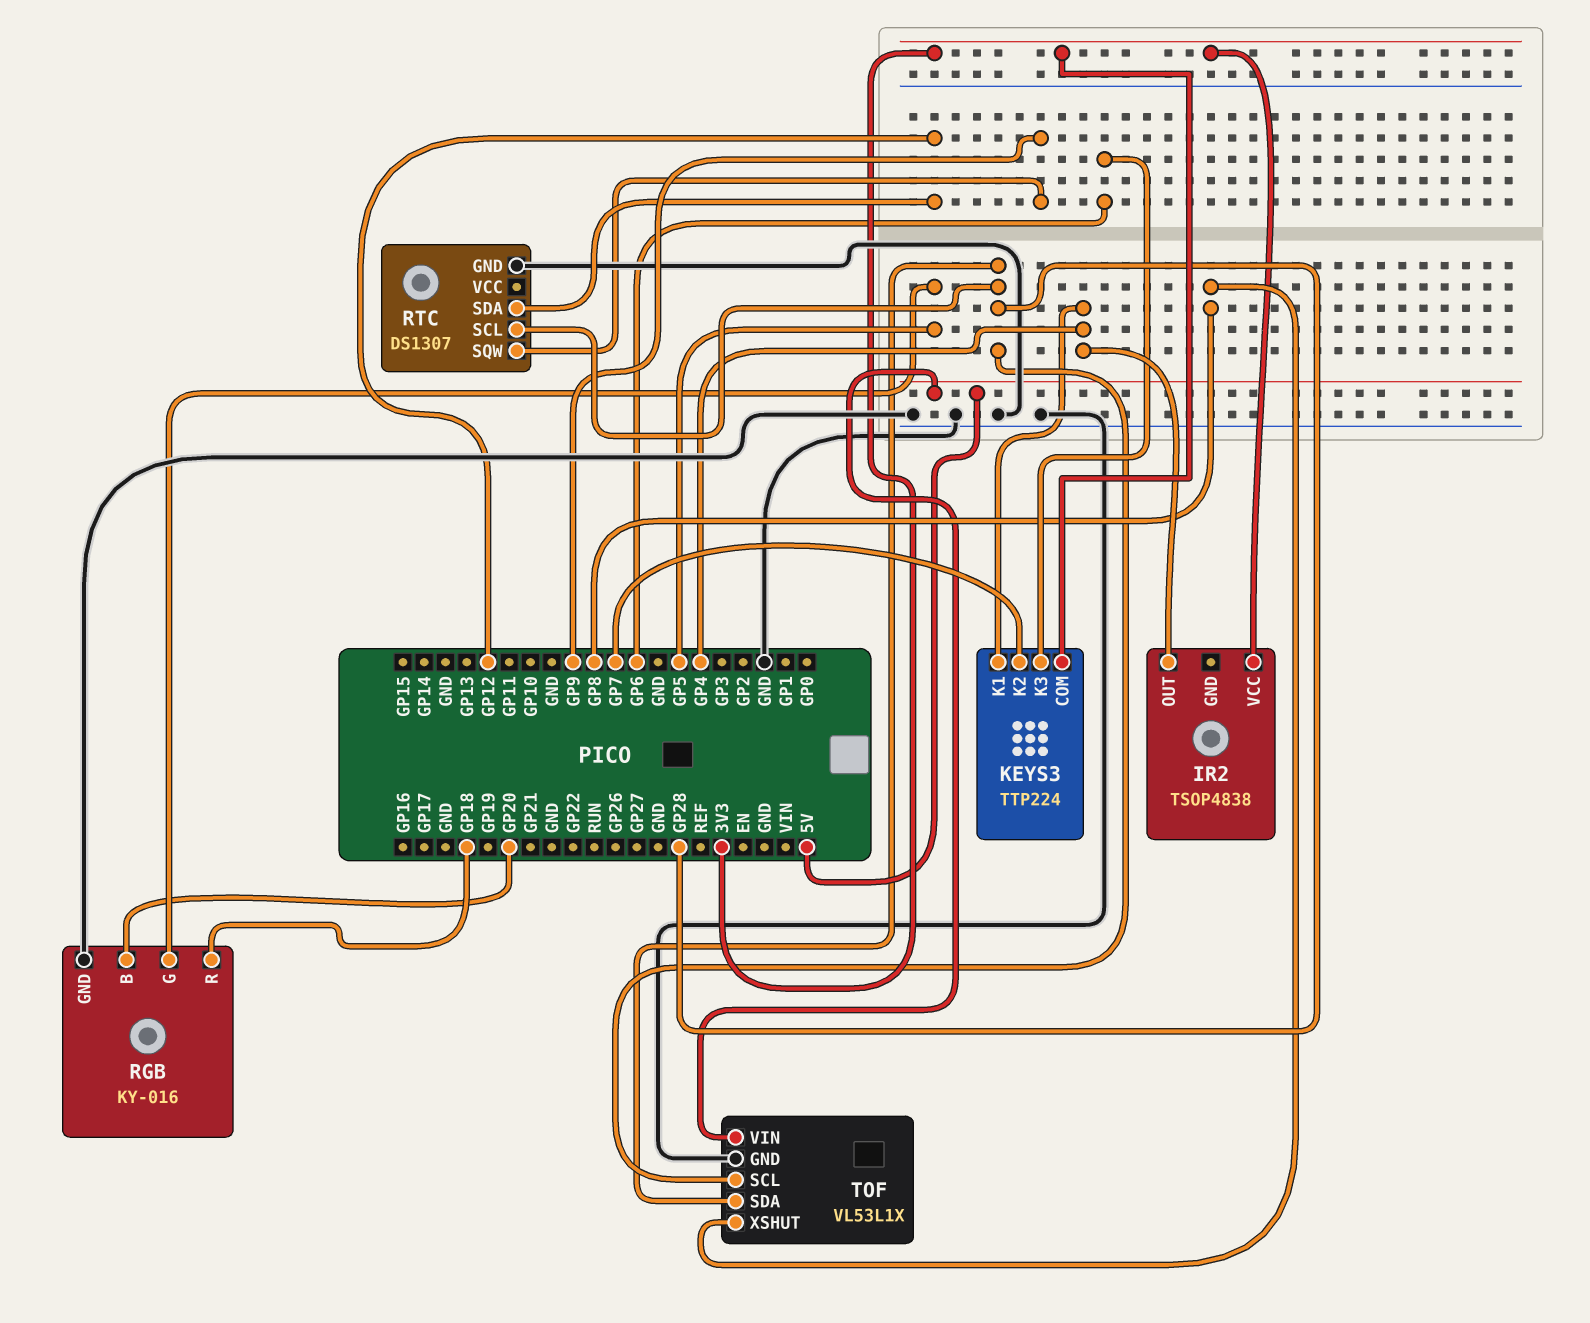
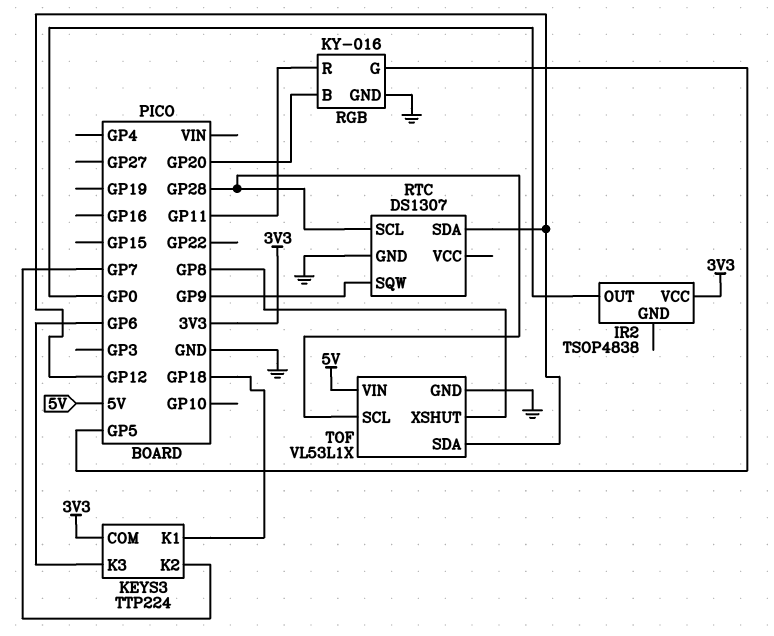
IR2 pin OUT: GP4 -> GP0
KEYS3 pin K1: GP4 -> GP18
RGB pin R: GP18 -> GP11
TOF pin SDA: GP28 -> GP12

